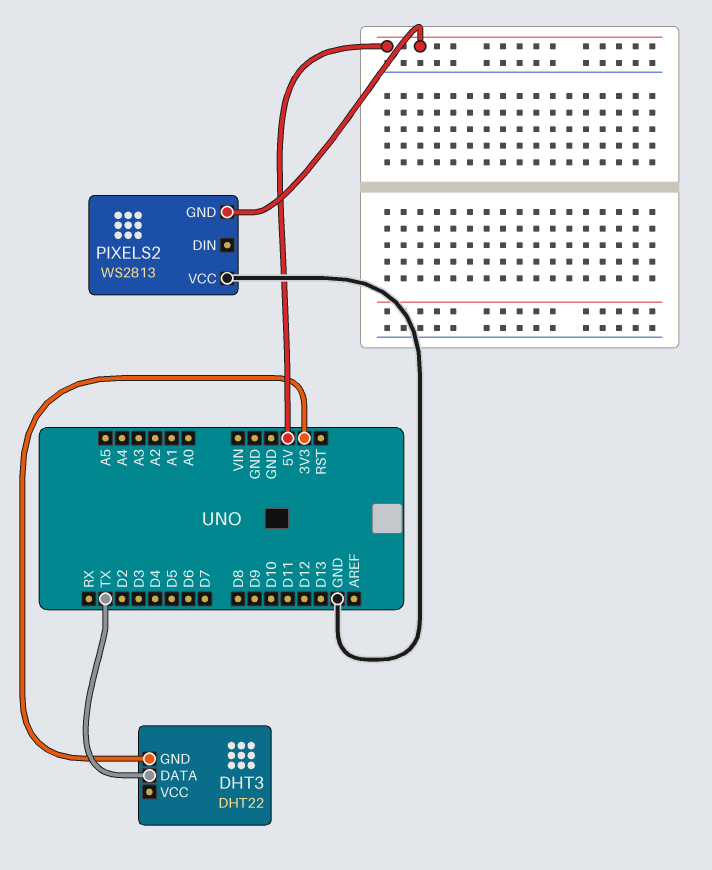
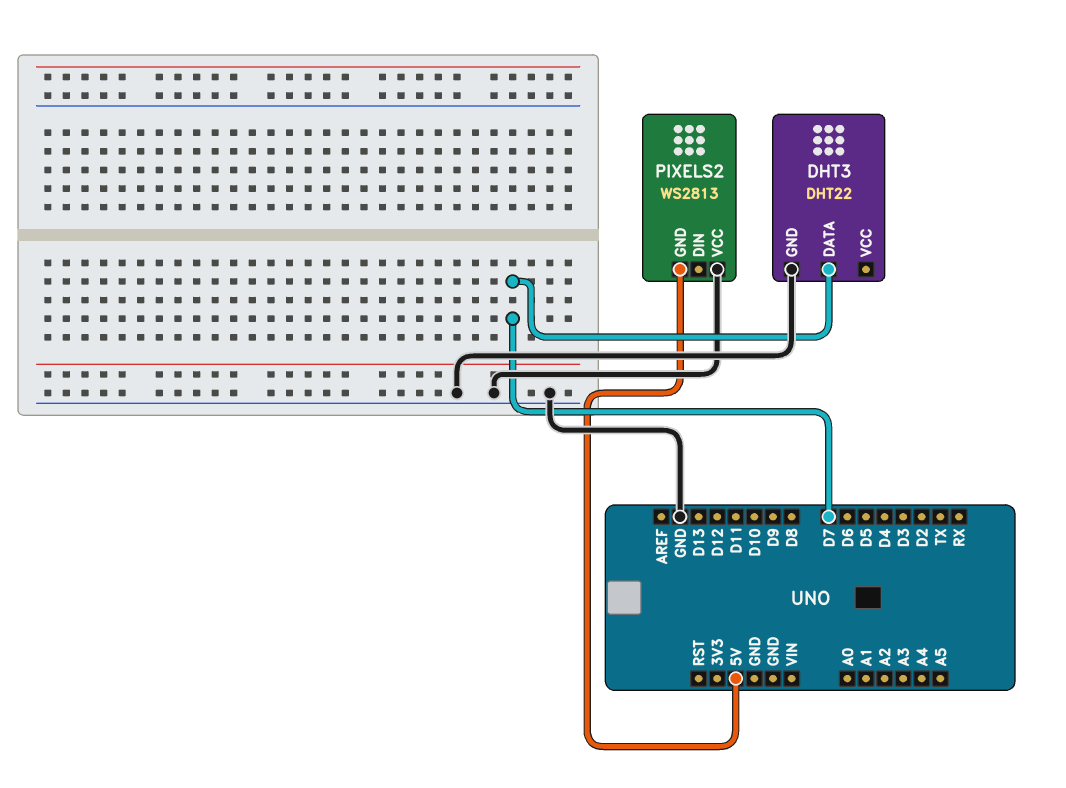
DHT3 pin DATA: TX -> D7
DHT3 pin GND: 3V3 -> GND

